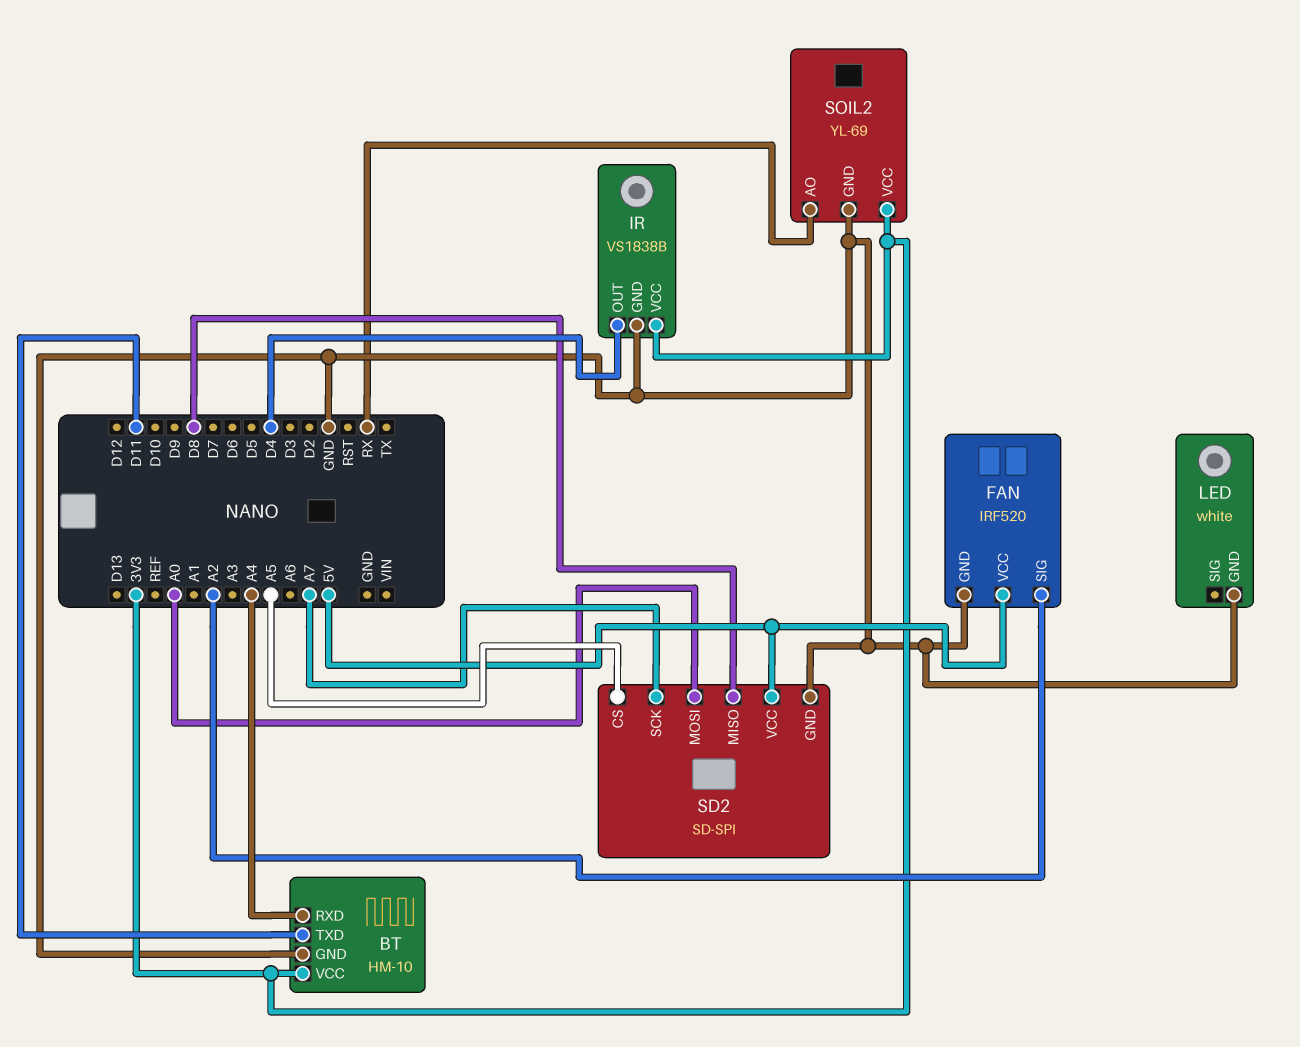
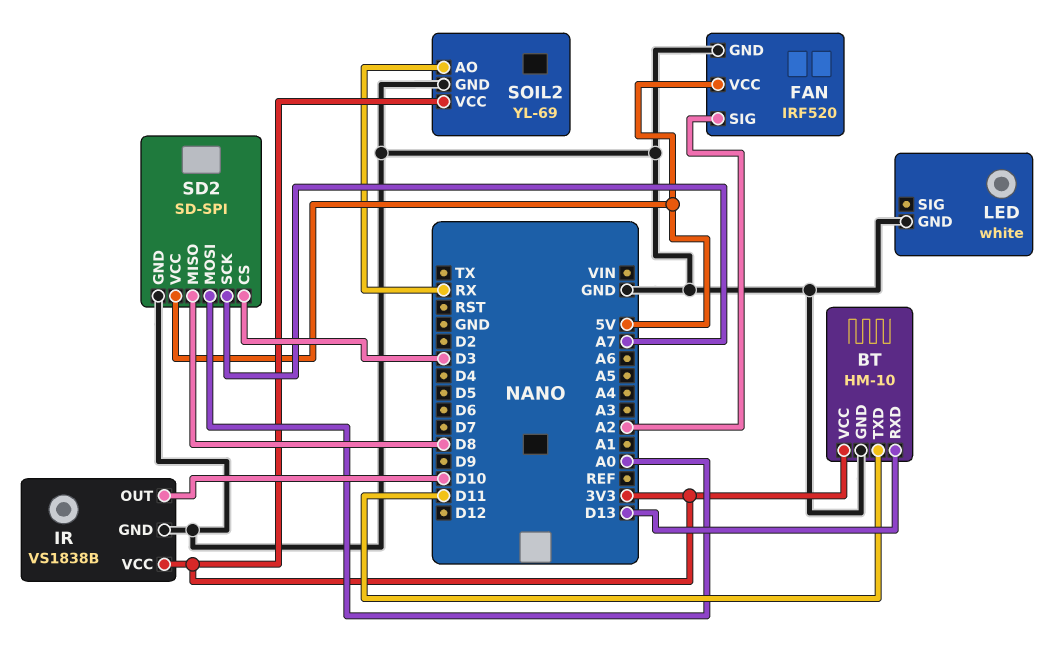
BT pin RXD: A4 -> D13
IR pin OUT: D4 -> D10
SD2 pin CS: A5 -> D3

